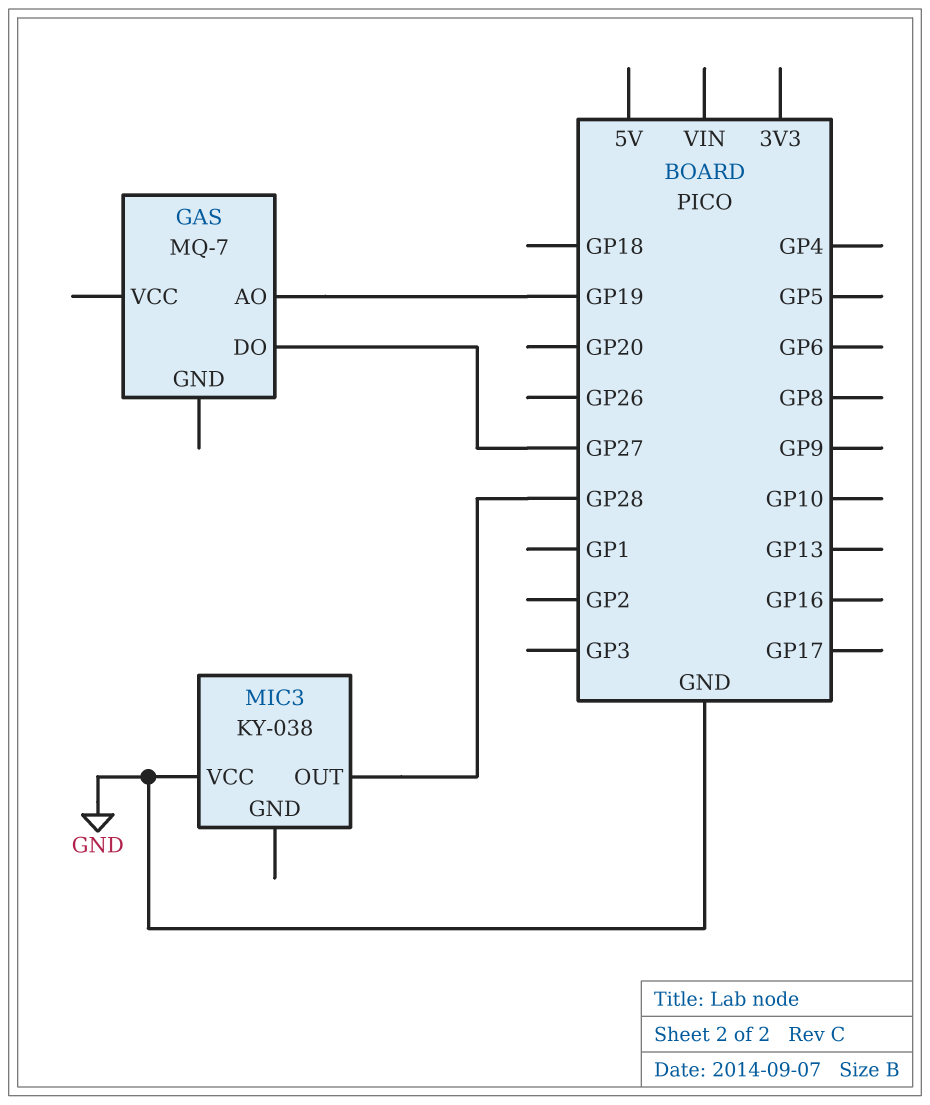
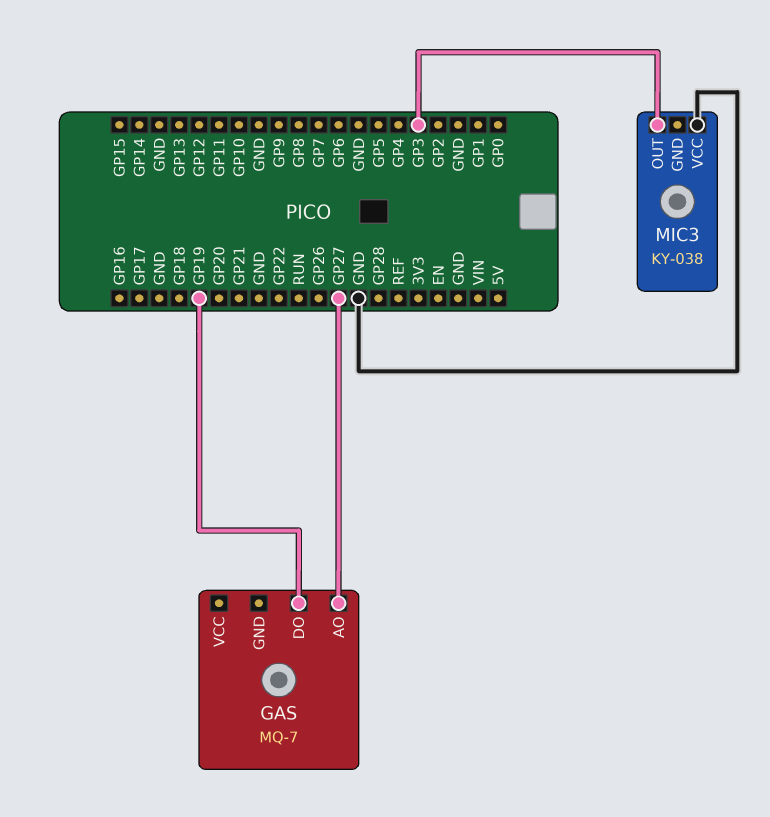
GAS pin AO: GP19 -> GP27
GAS pin DO: GP27 -> GP19
MIC3 pin OUT: GP28 -> GP3

